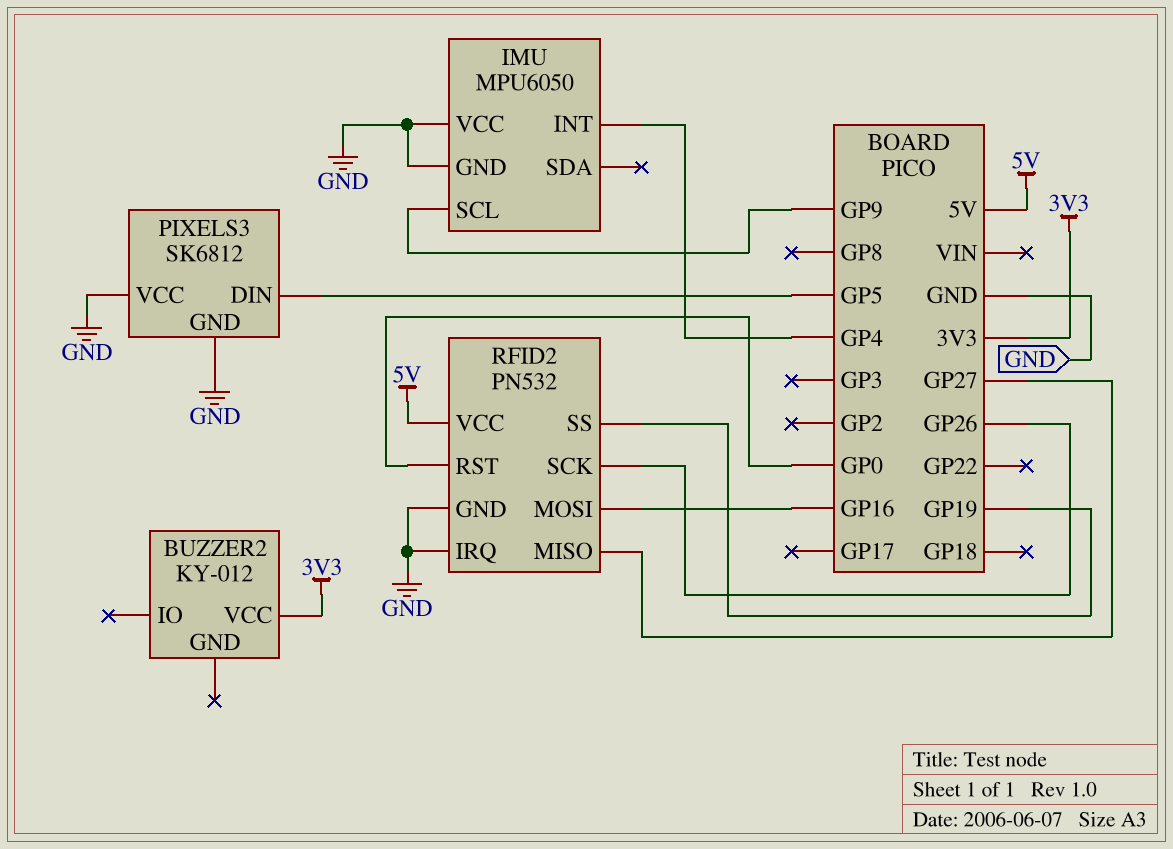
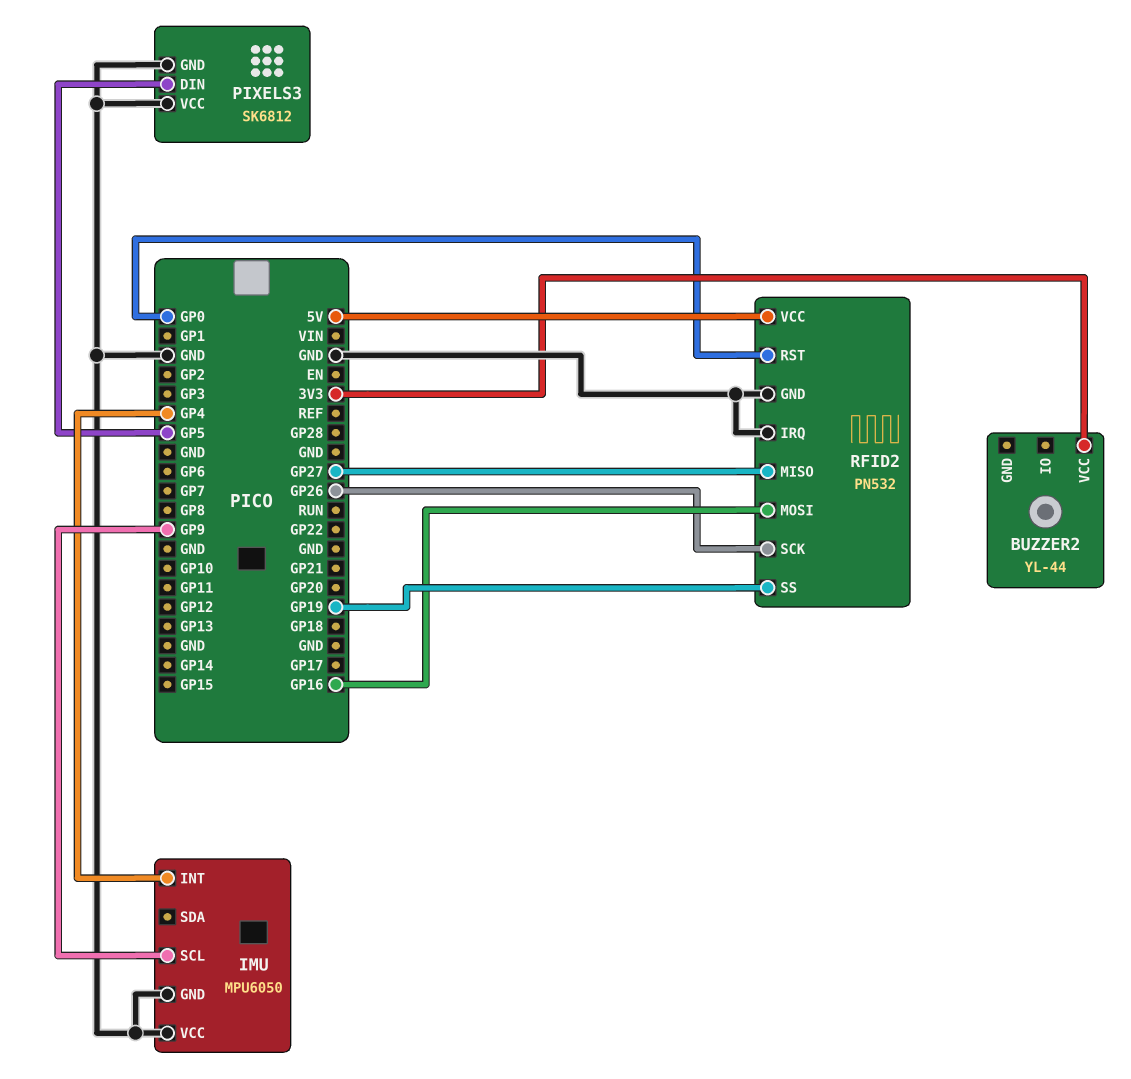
BUZZER2: KY-012 -> YL-44

